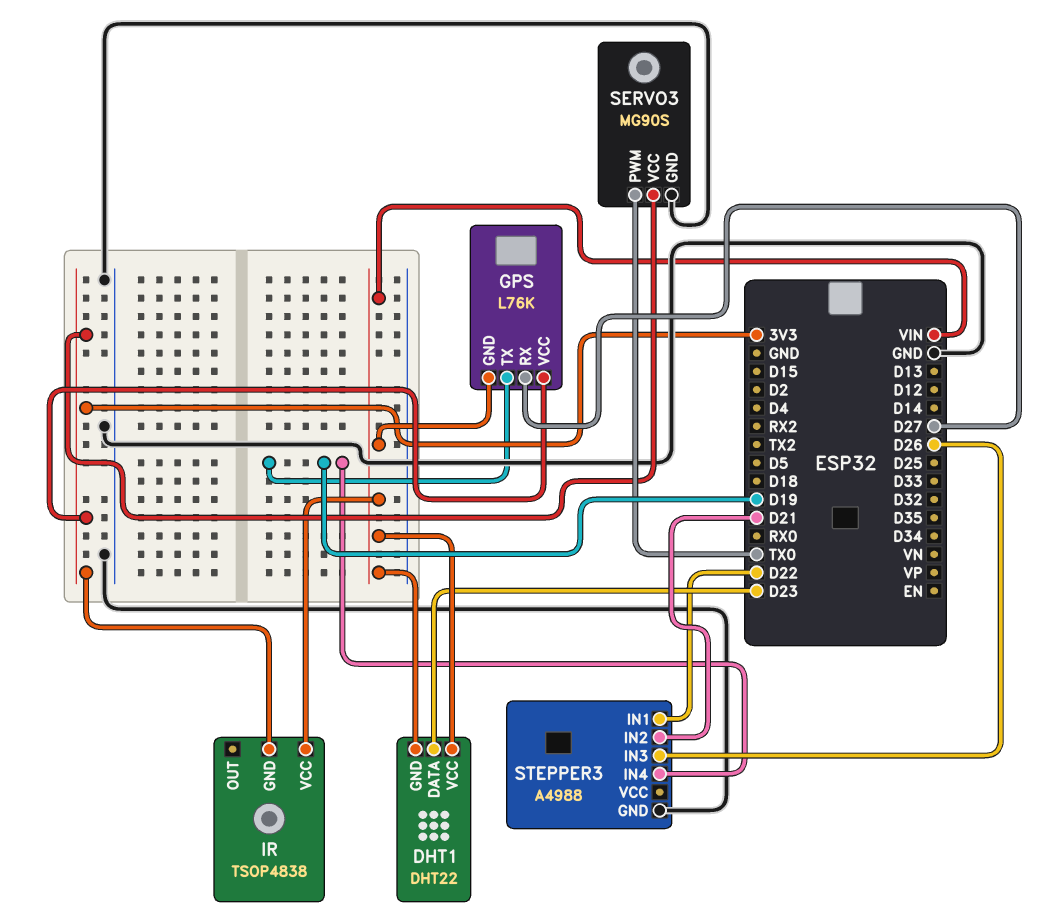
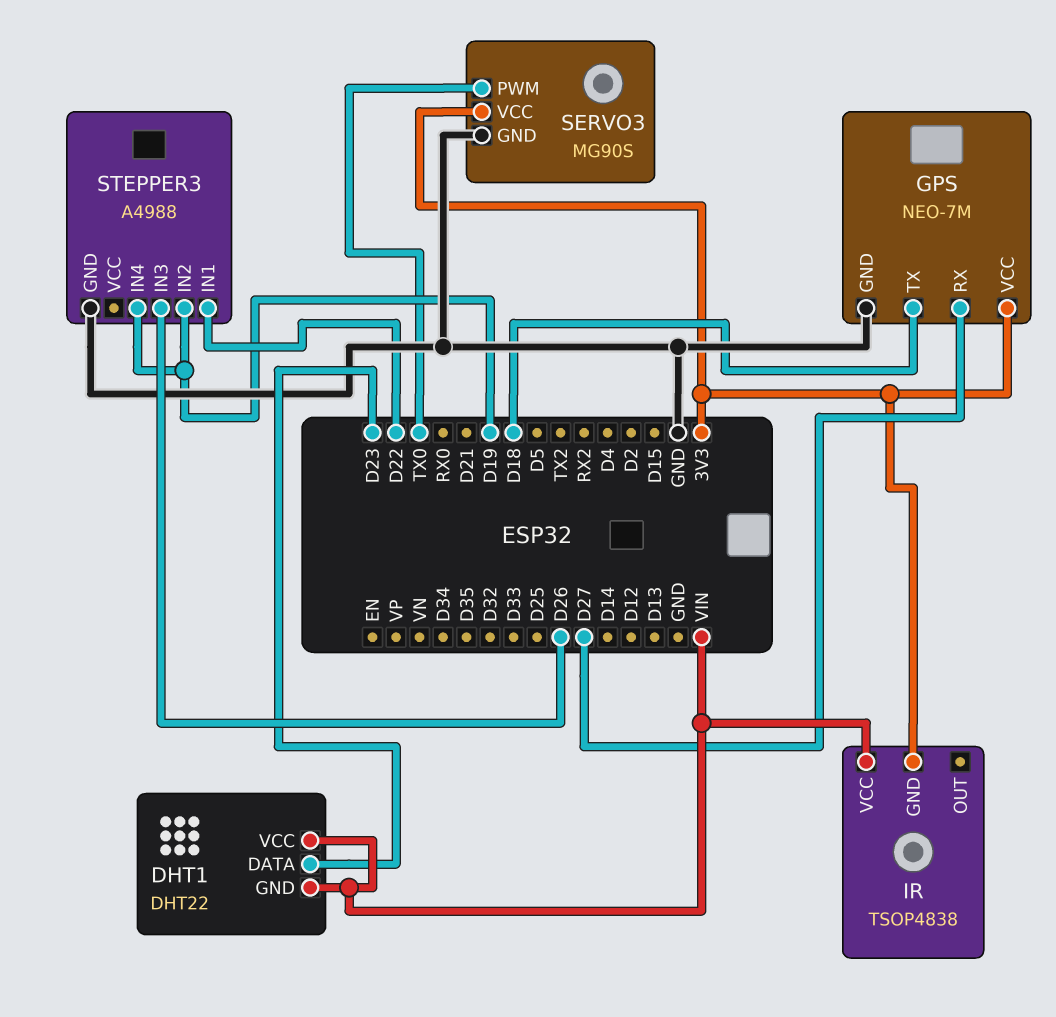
GPS: L76K -> NEO-7M
GPS pin GND: VIN -> GND
GPS pin TX: D19 -> D18
STEPPER3 pin IN2: D21 -> D19

